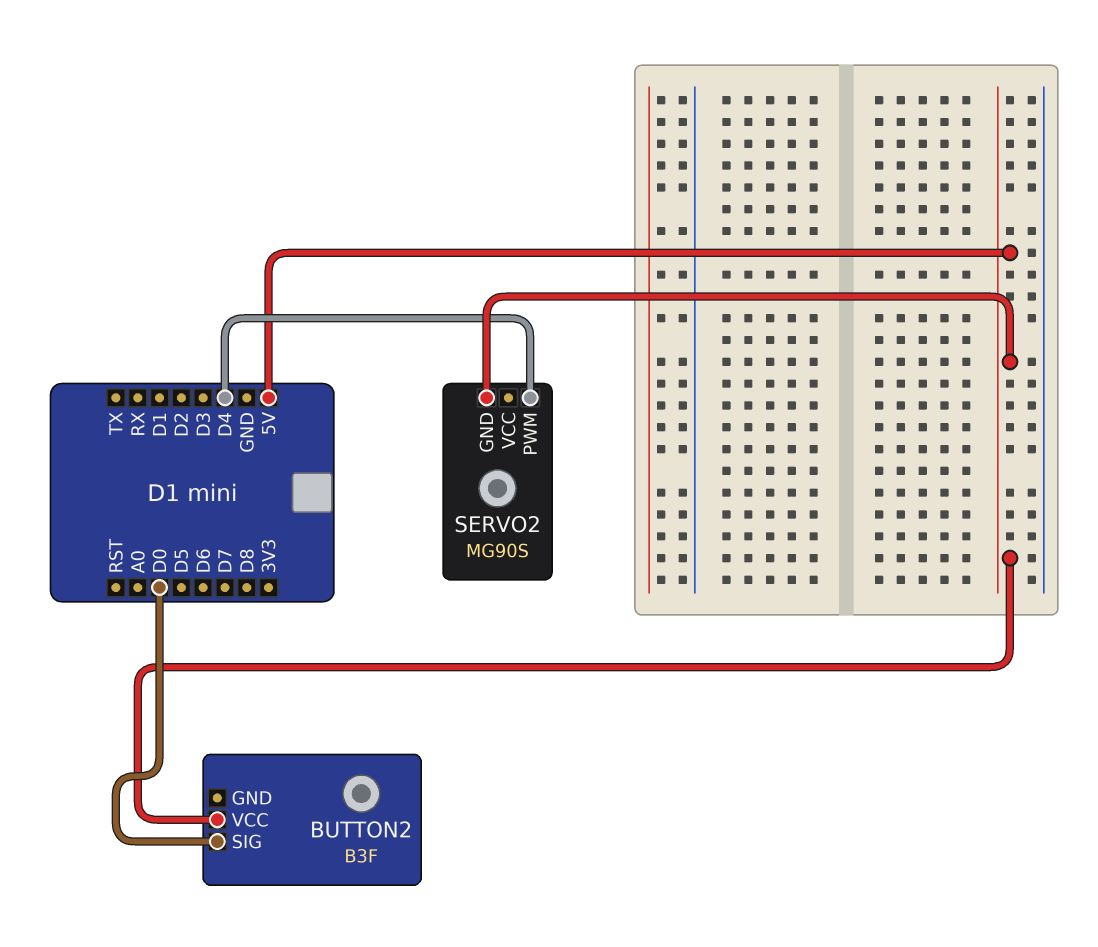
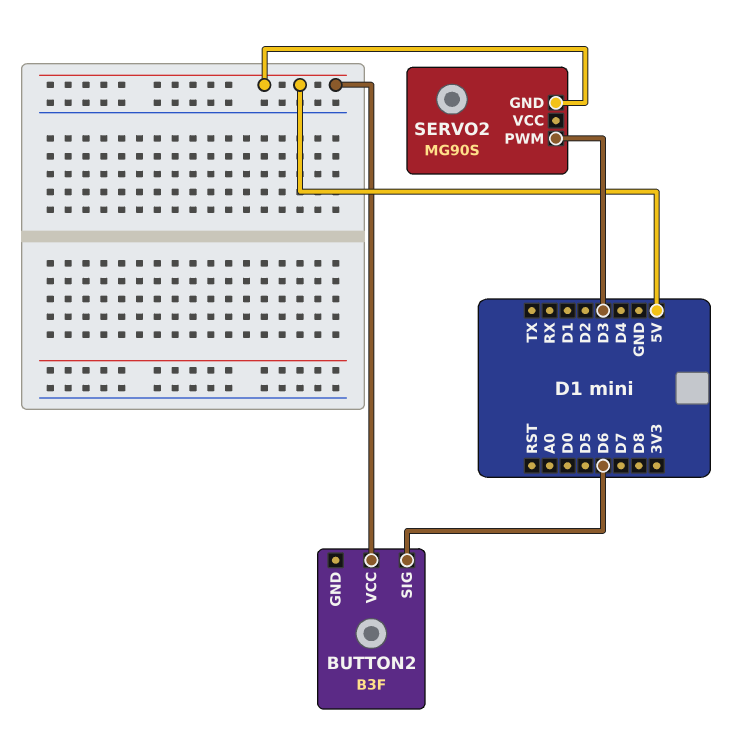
BUTTON2 pin SIG: D0 -> D6
SERVO2 pin PWM: D4 -> D3

